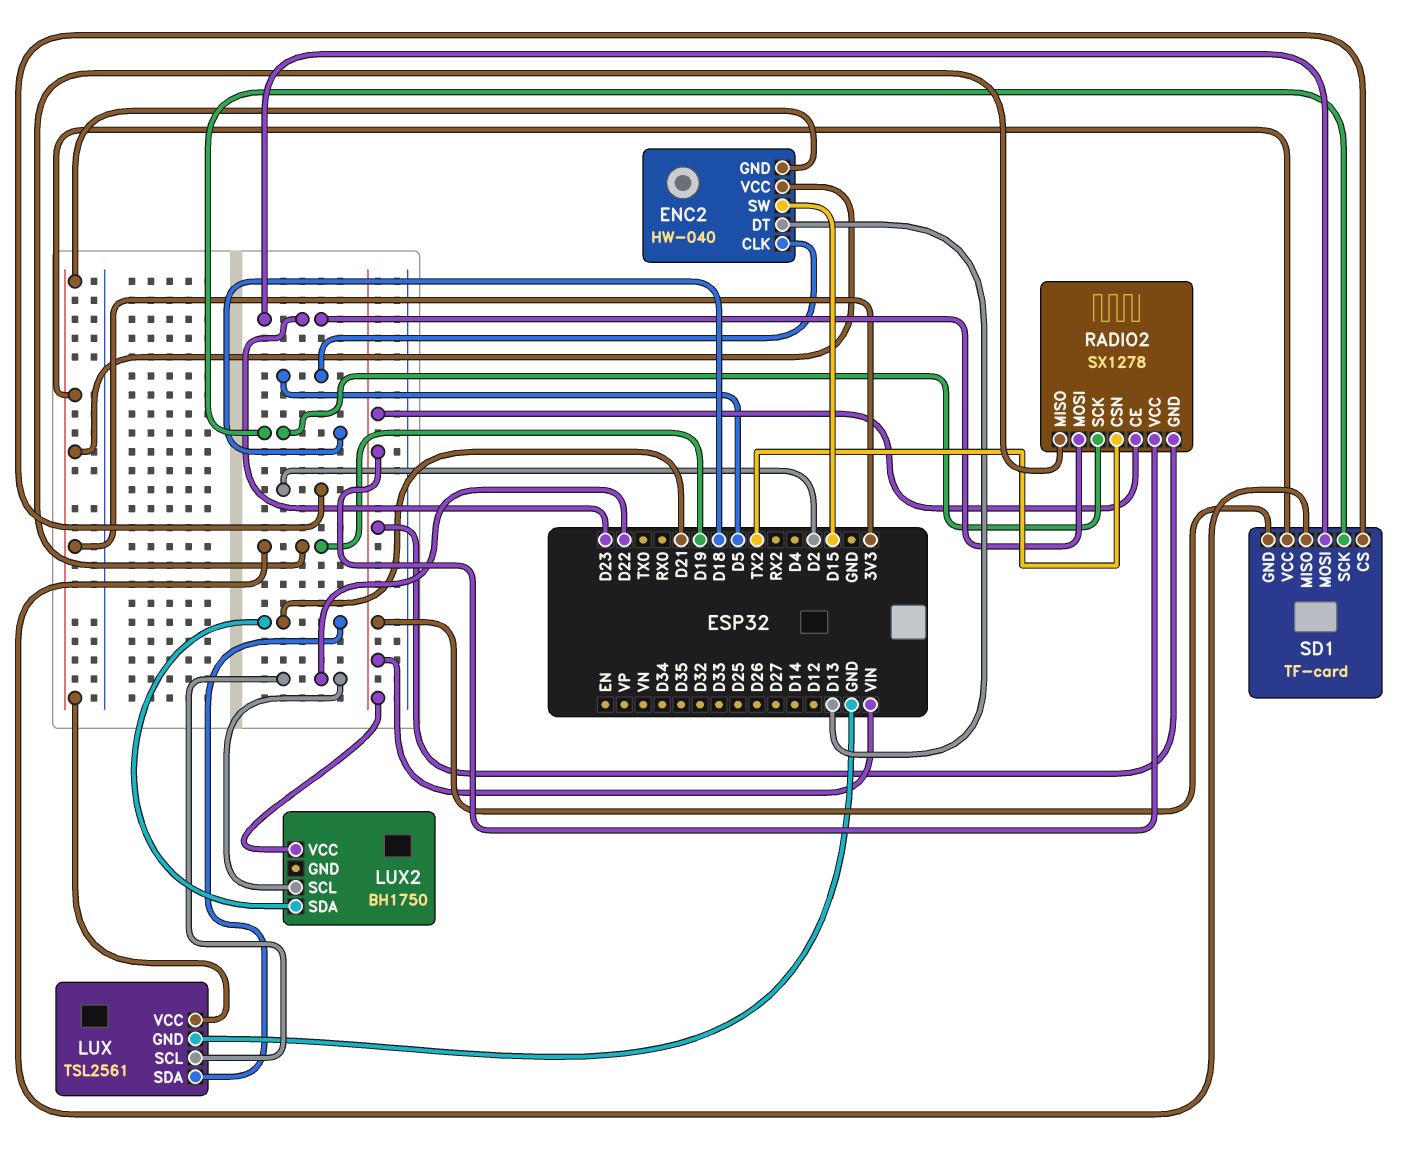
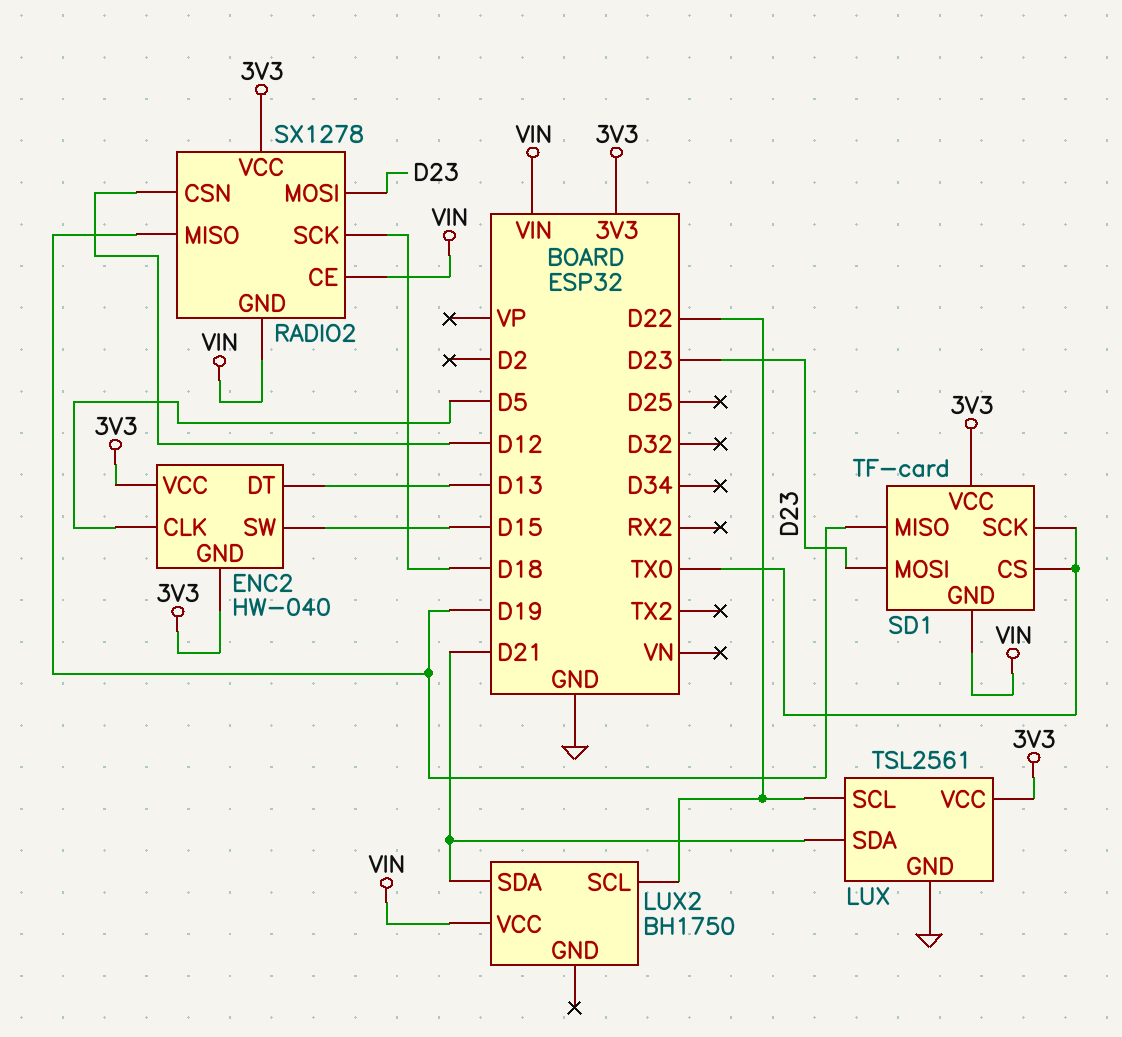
RADIO2 pin CSN: TX2 -> D12
RADIO2 pin VCC: VIN -> 3V3
SD1 pin CS: D2 -> TX0
SD1 pin SCK: D18 -> TX0

